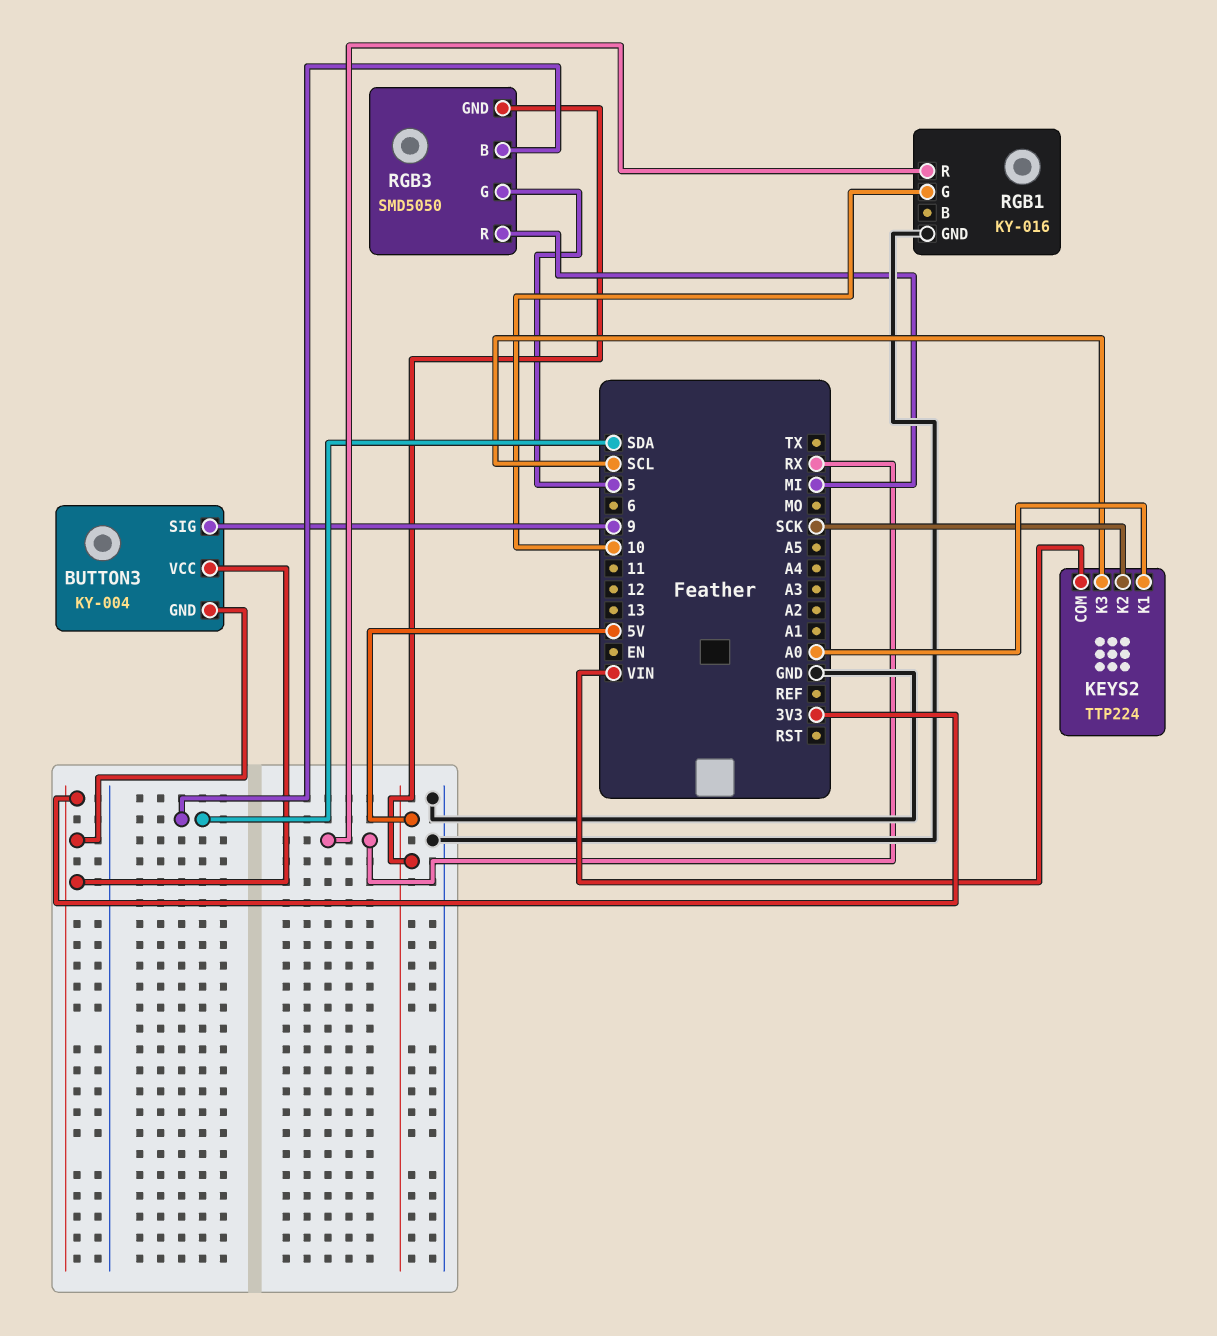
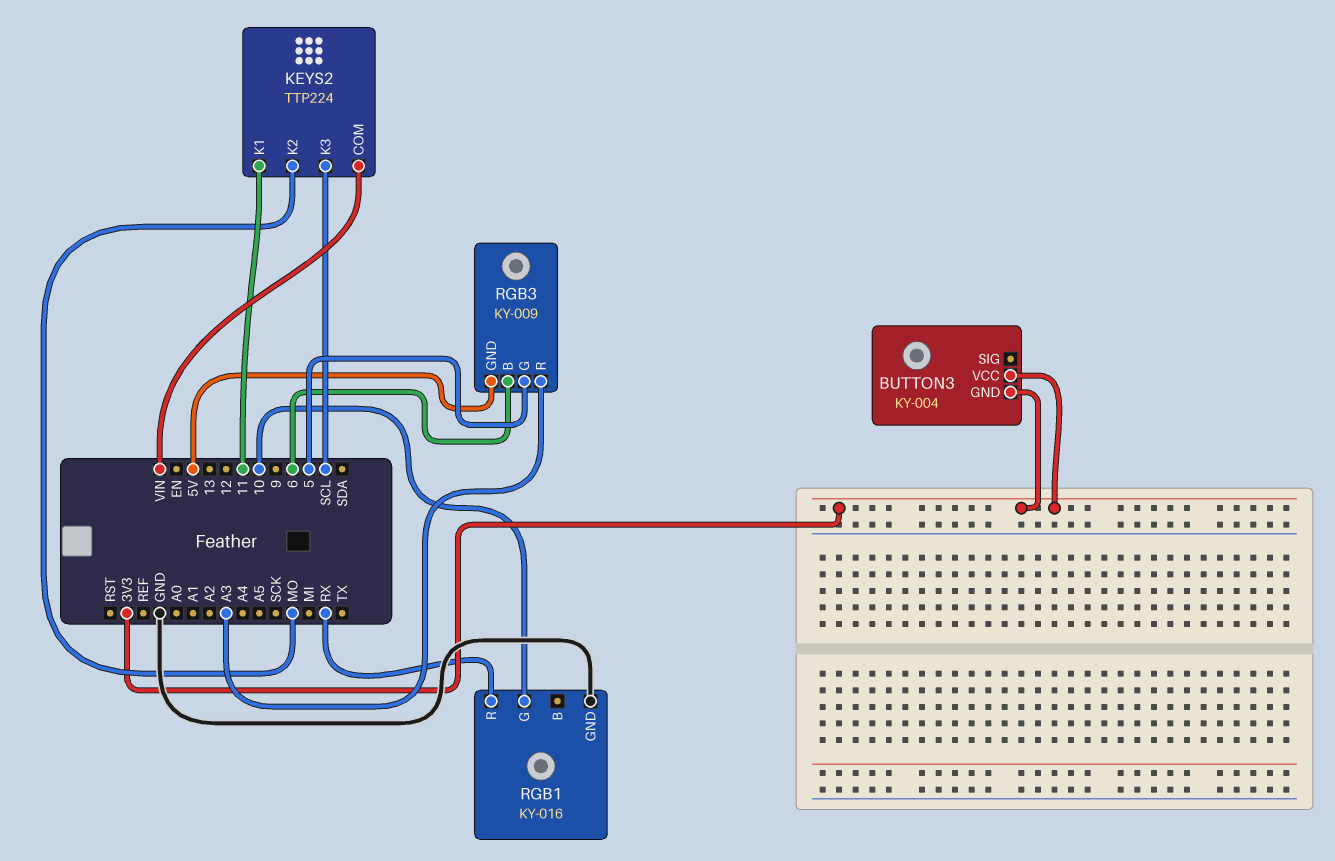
BUTTON3 pin SIG: 9 -> none
KEYS2 pin K1: A0 -> 11
KEYS2 pin K2: SCK -> MO
RGB3: SMD5050 -> KY-009
RGB3 pin B: SDA -> 6
RGB3 pin R: MI -> A3

